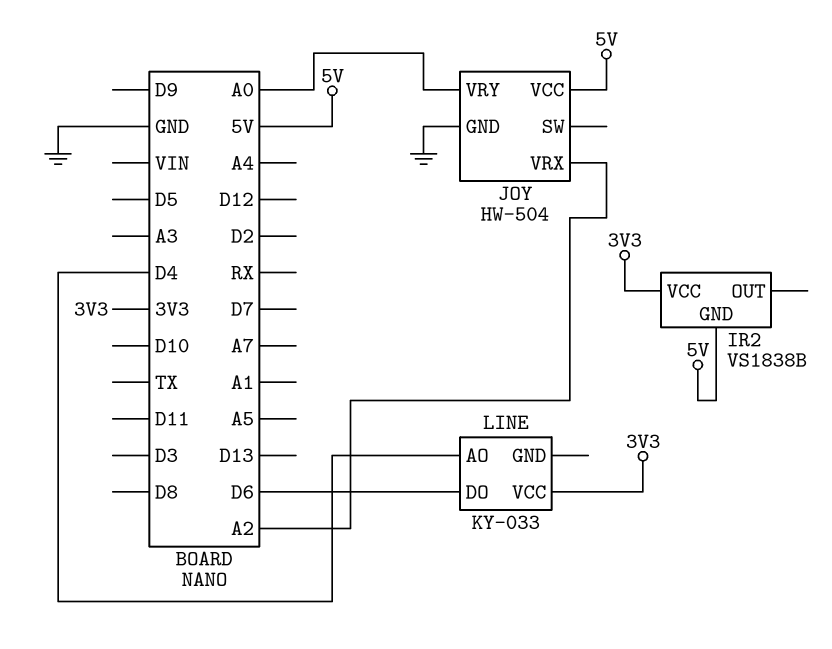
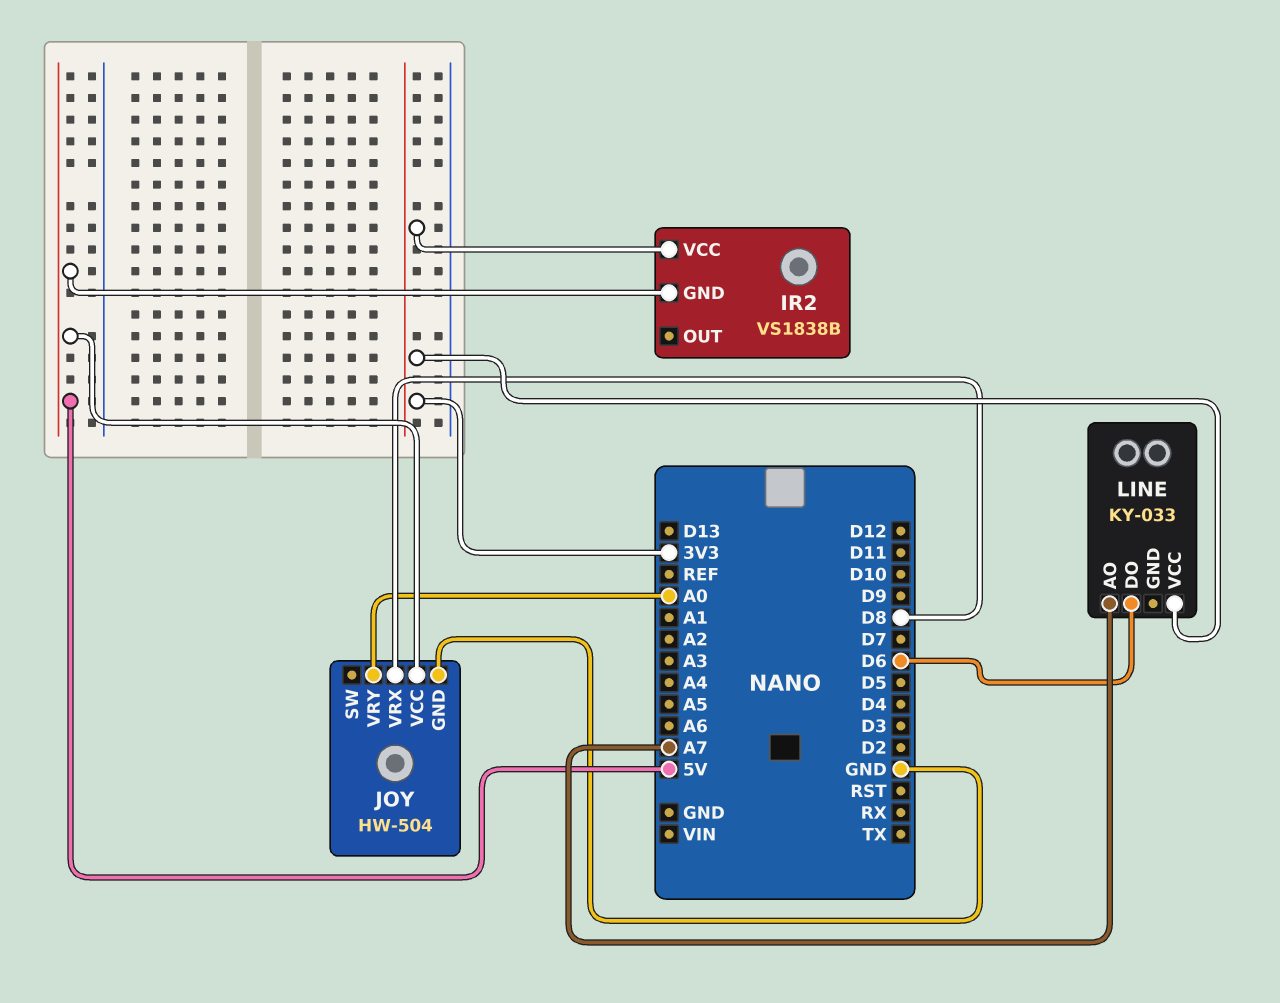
JOY pin VRX: A2 -> D8
LINE pin AO: D4 -> A7

